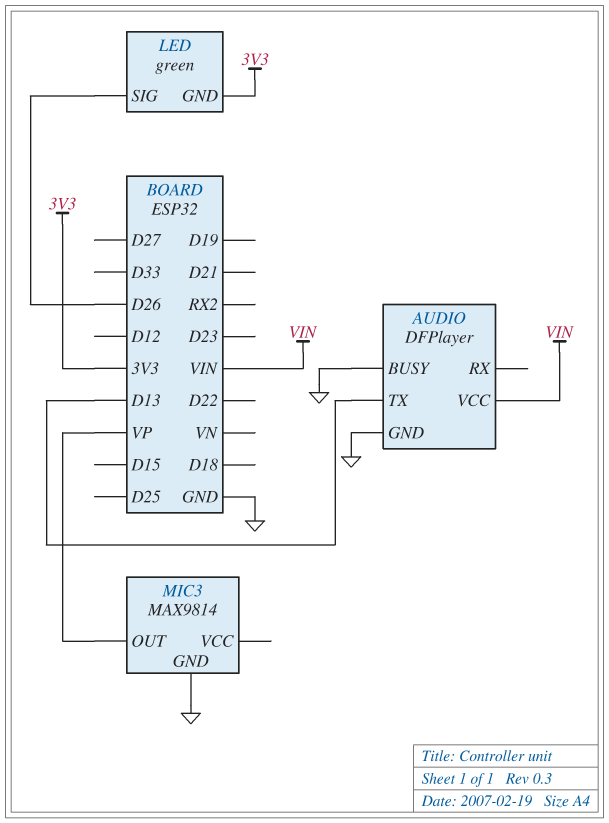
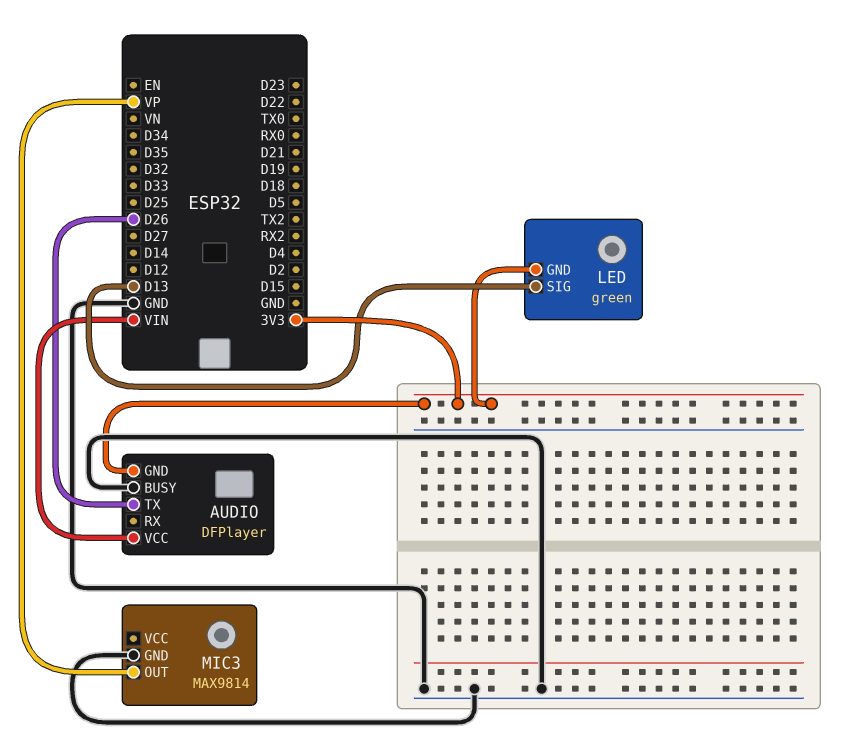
AUDIO pin GND: GND -> 3V3
AUDIO pin TX: D13 -> D26
LED pin SIG: D26 -> D13

